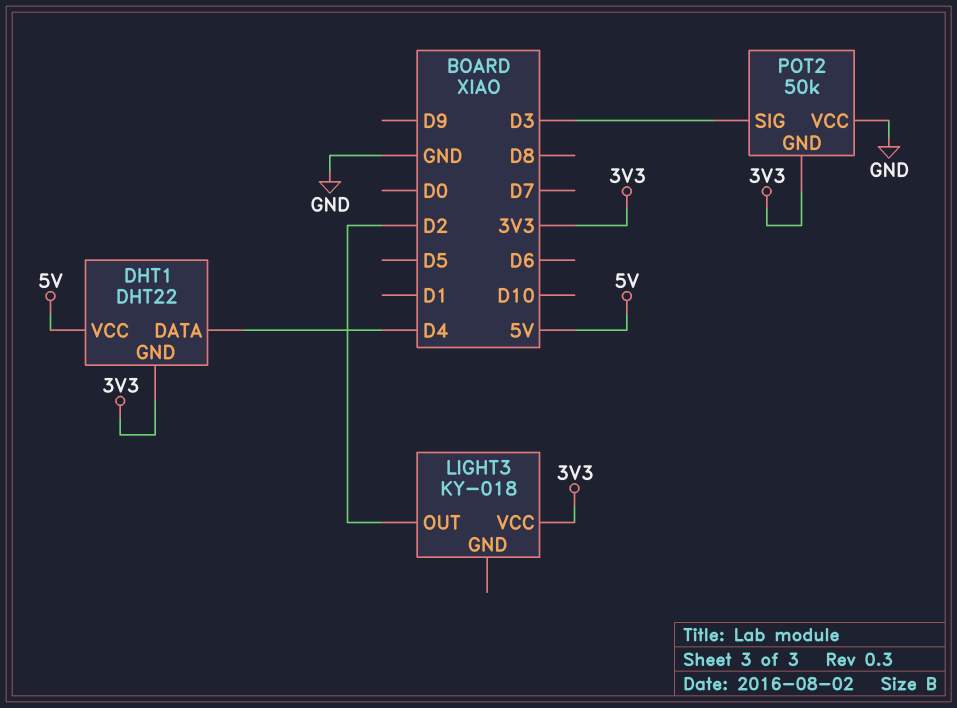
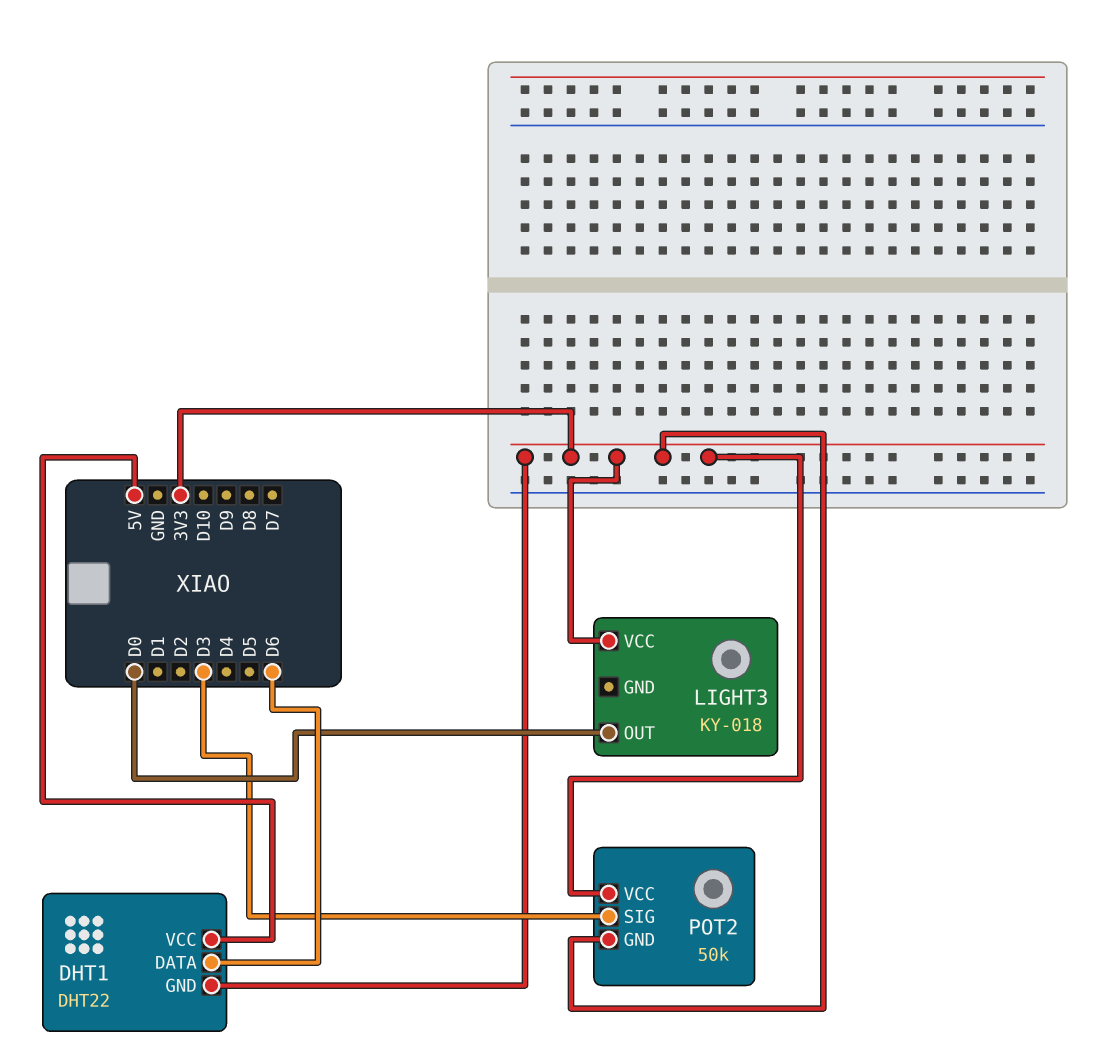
DHT1 pin DATA: D4 -> D6
LIGHT3 pin OUT: D2 -> D0
POT2 pin VCC: GND -> 3V3

